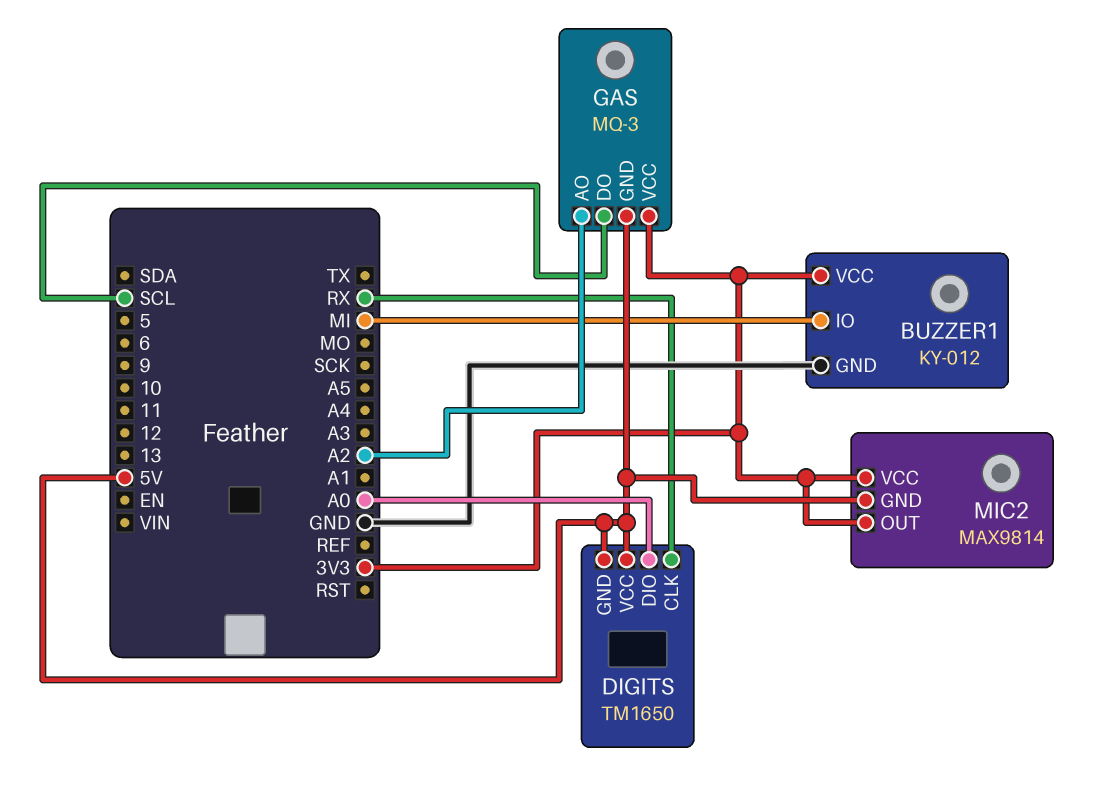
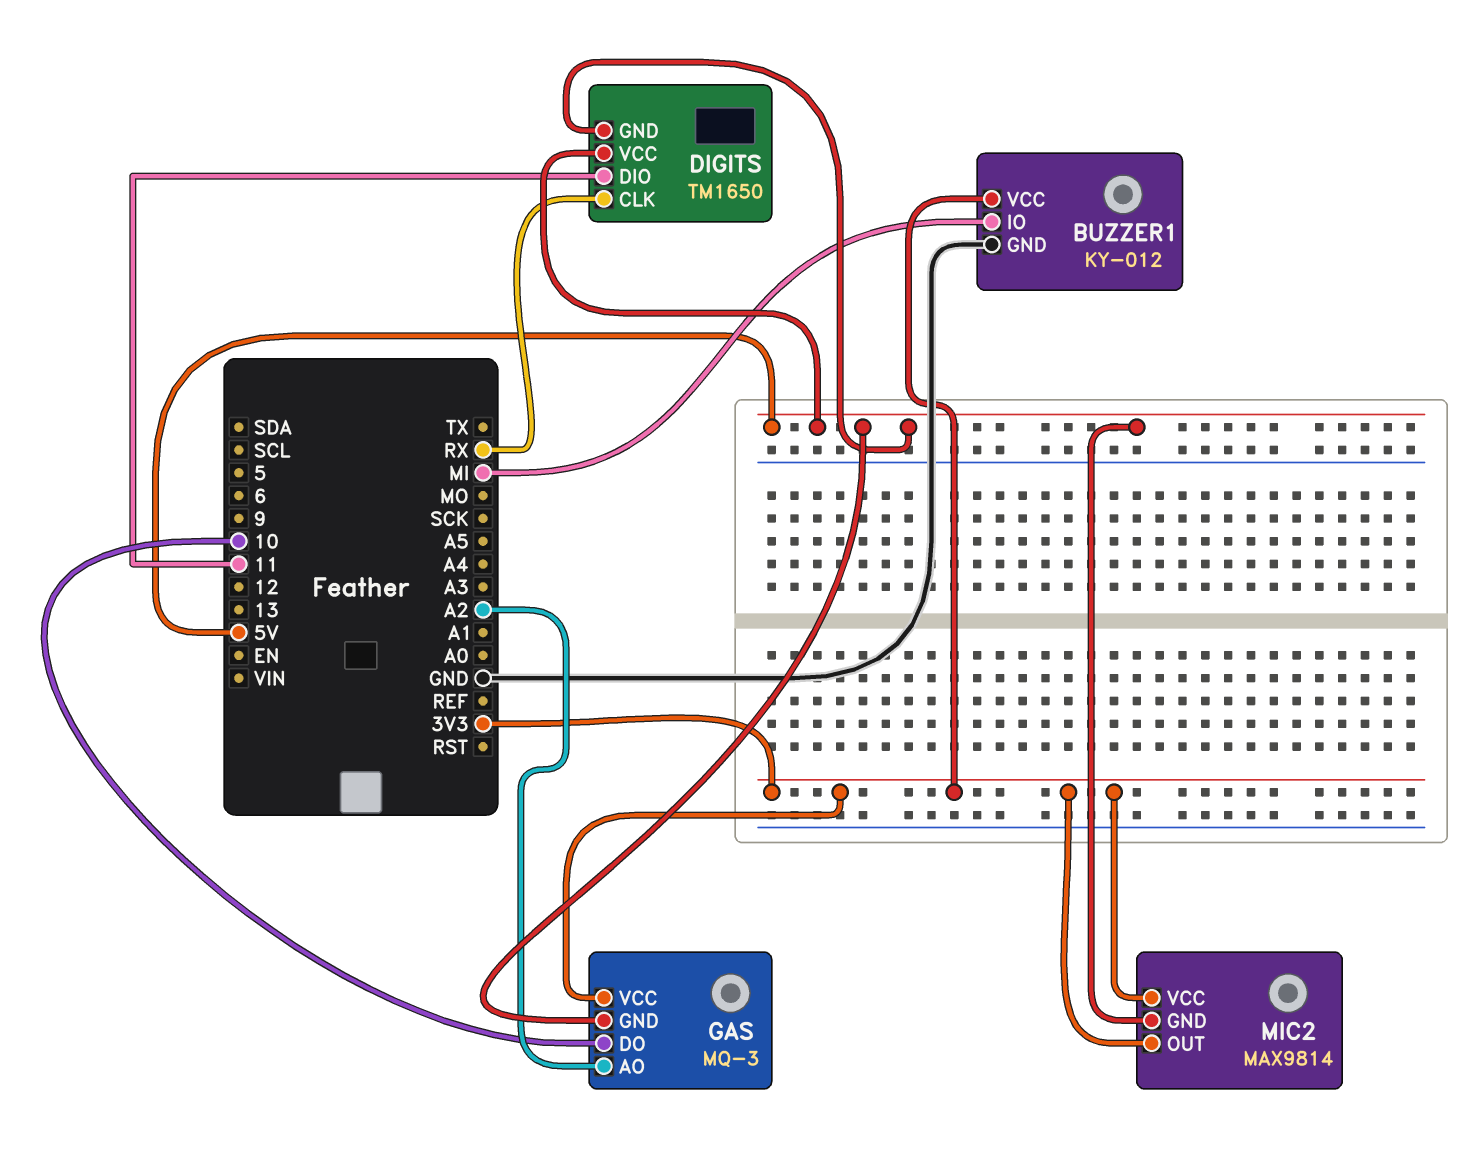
DIGITS pin DIO: A0 -> 11
GAS pin DO: SCL -> 10

